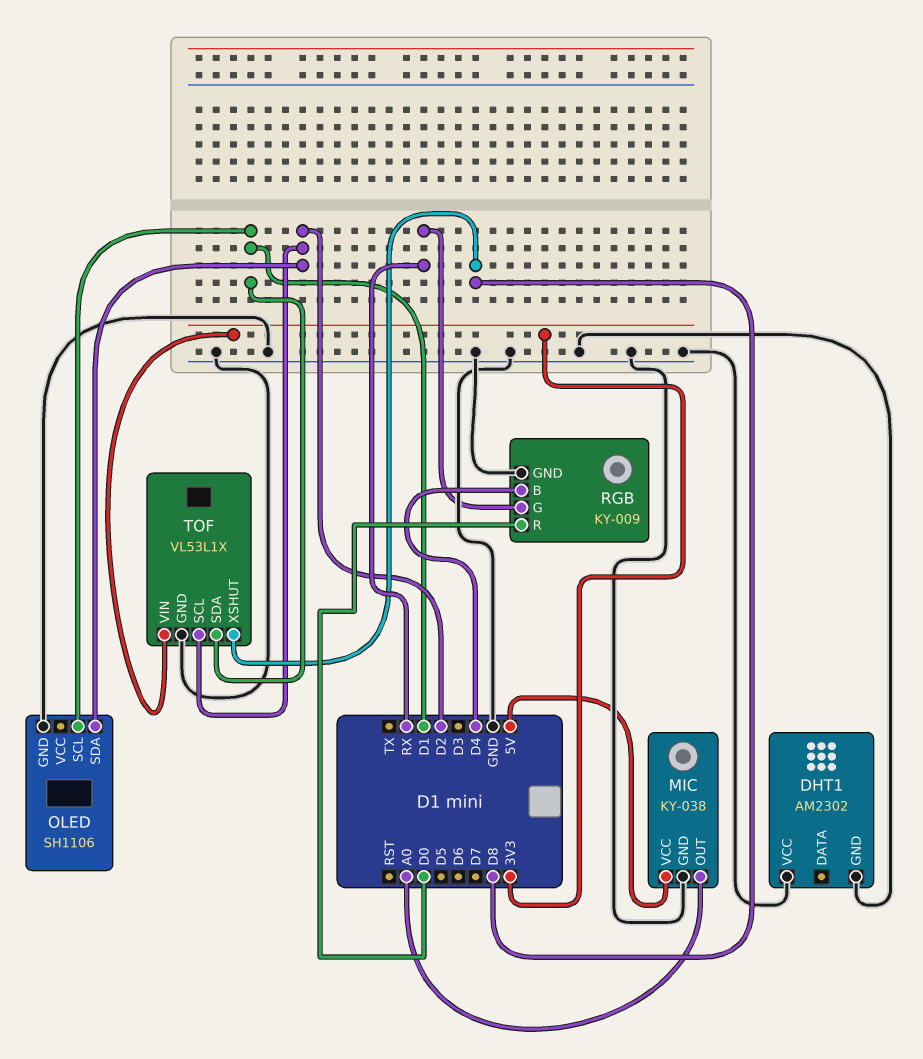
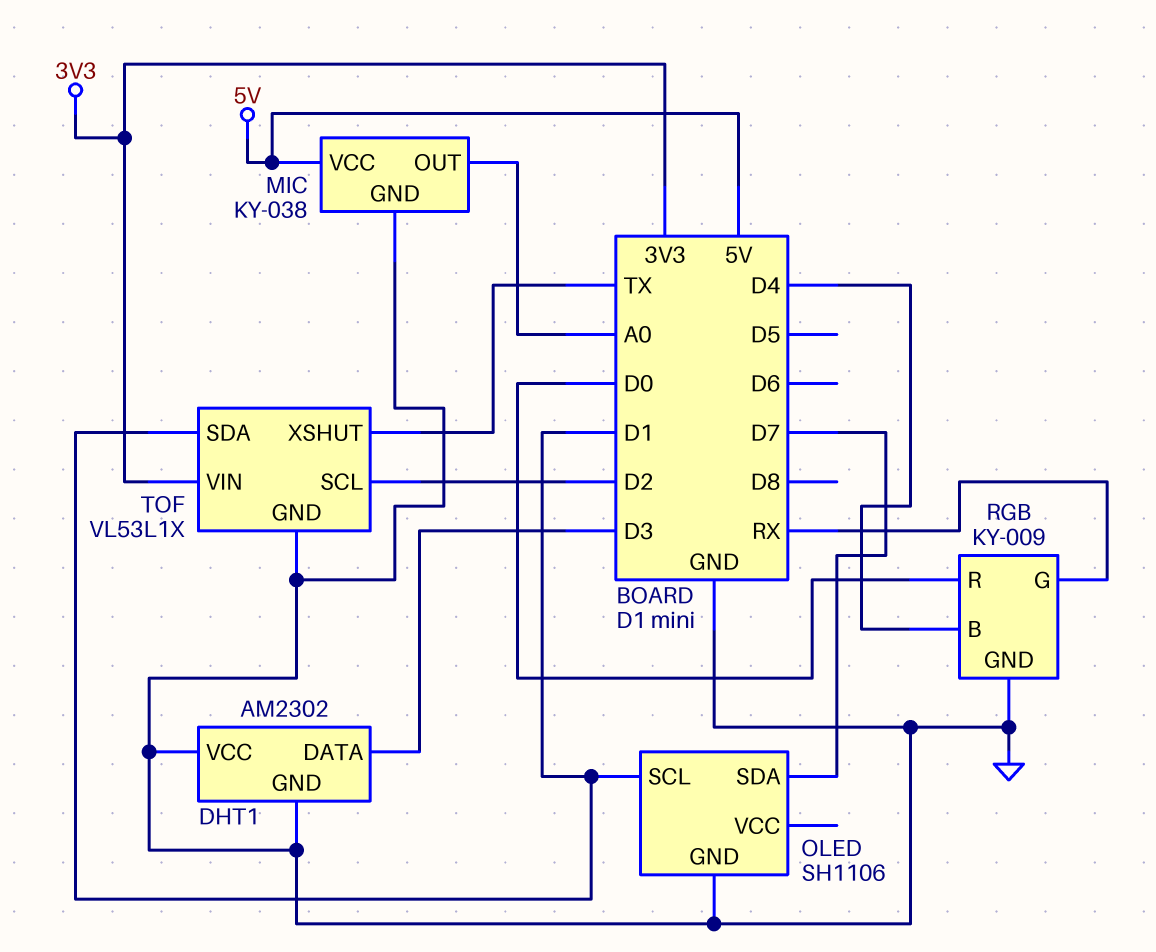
DHT1 pin DATA: none -> D3
OLED pin SDA: D2 -> D7
TOF pin XSHUT: D8 -> TX

